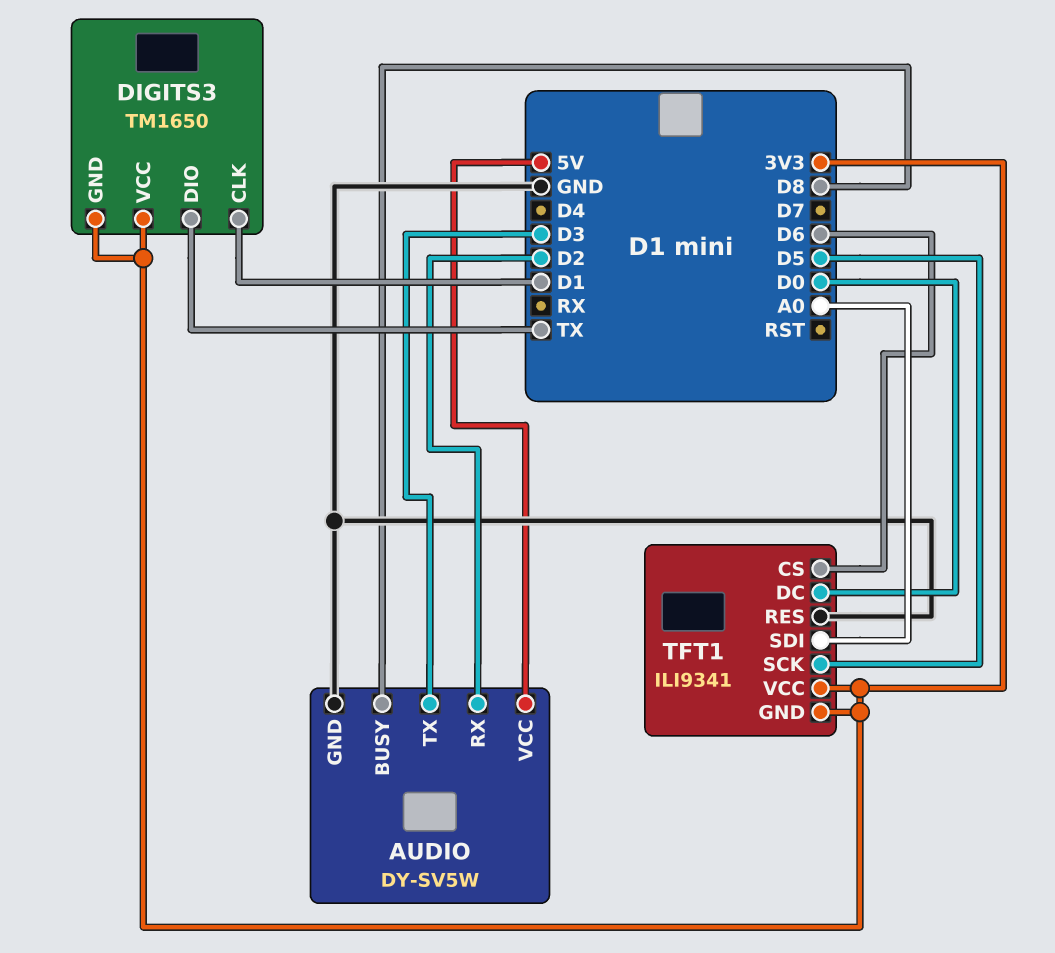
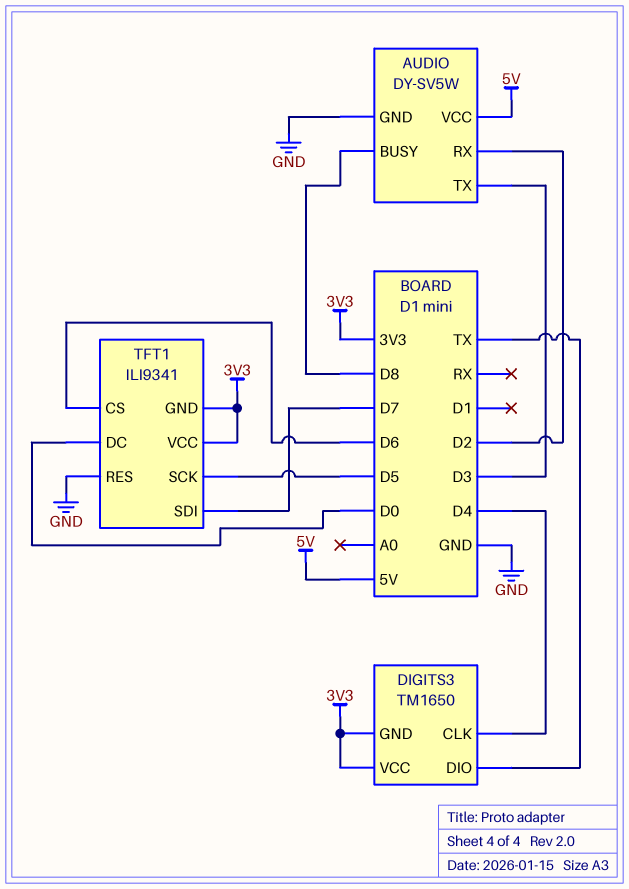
DIGITS3 pin CLK: D1 -> D4
TFT1 pin SDI: A0 -> D7

